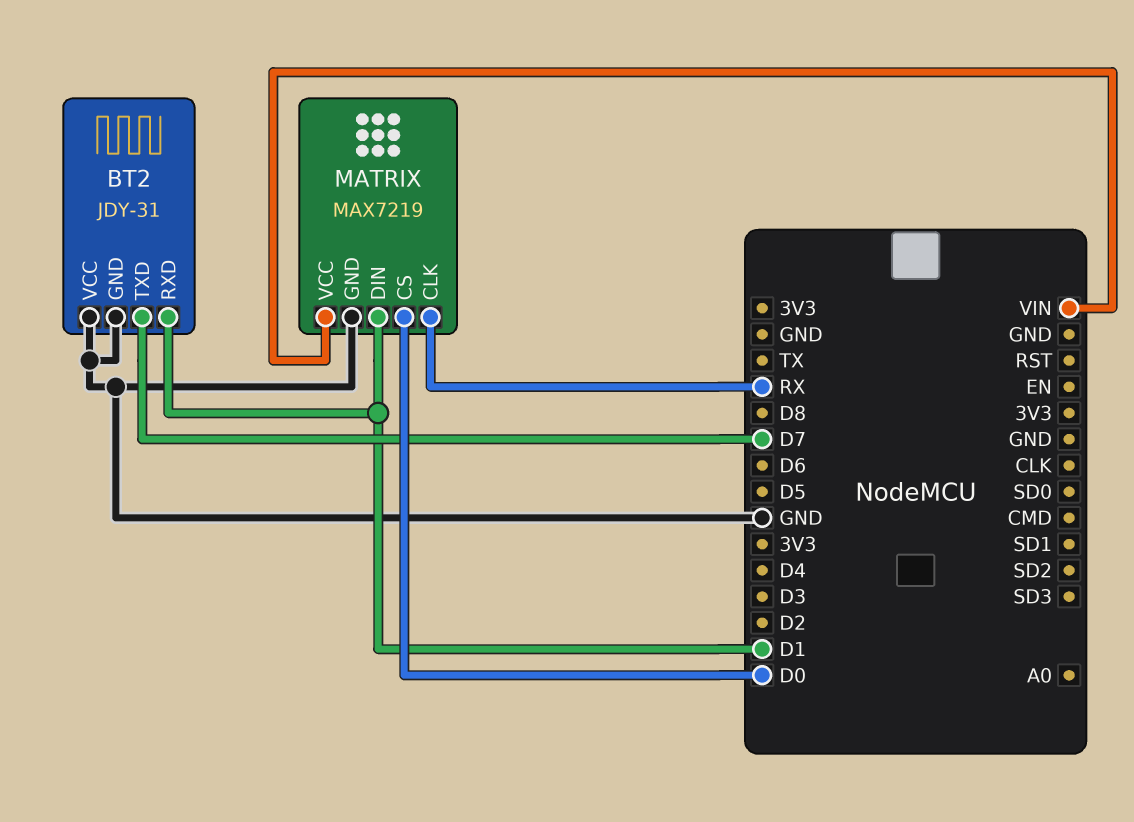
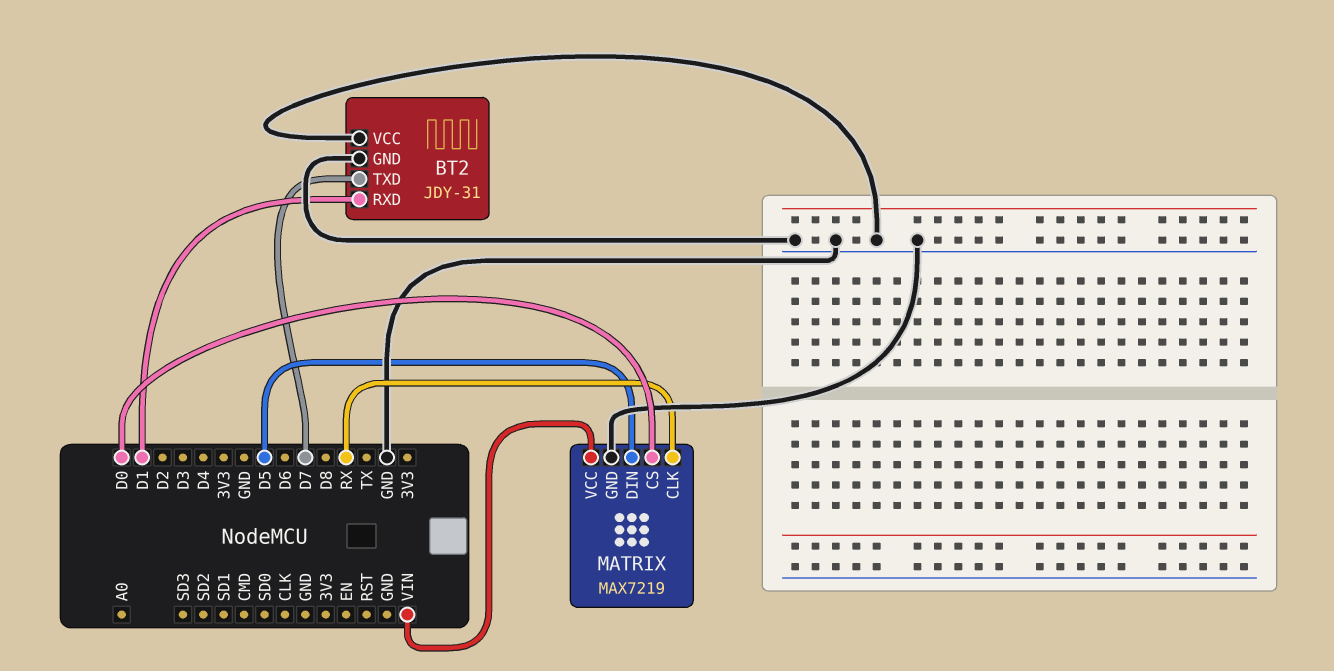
MATRIX pin DIN: D1 -> D5

